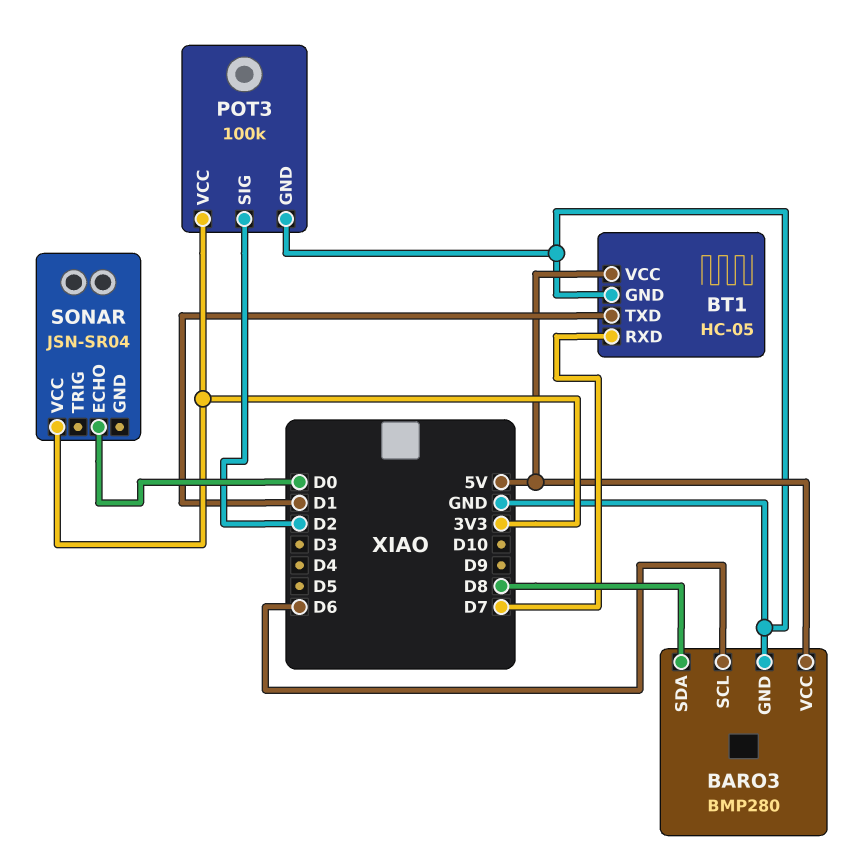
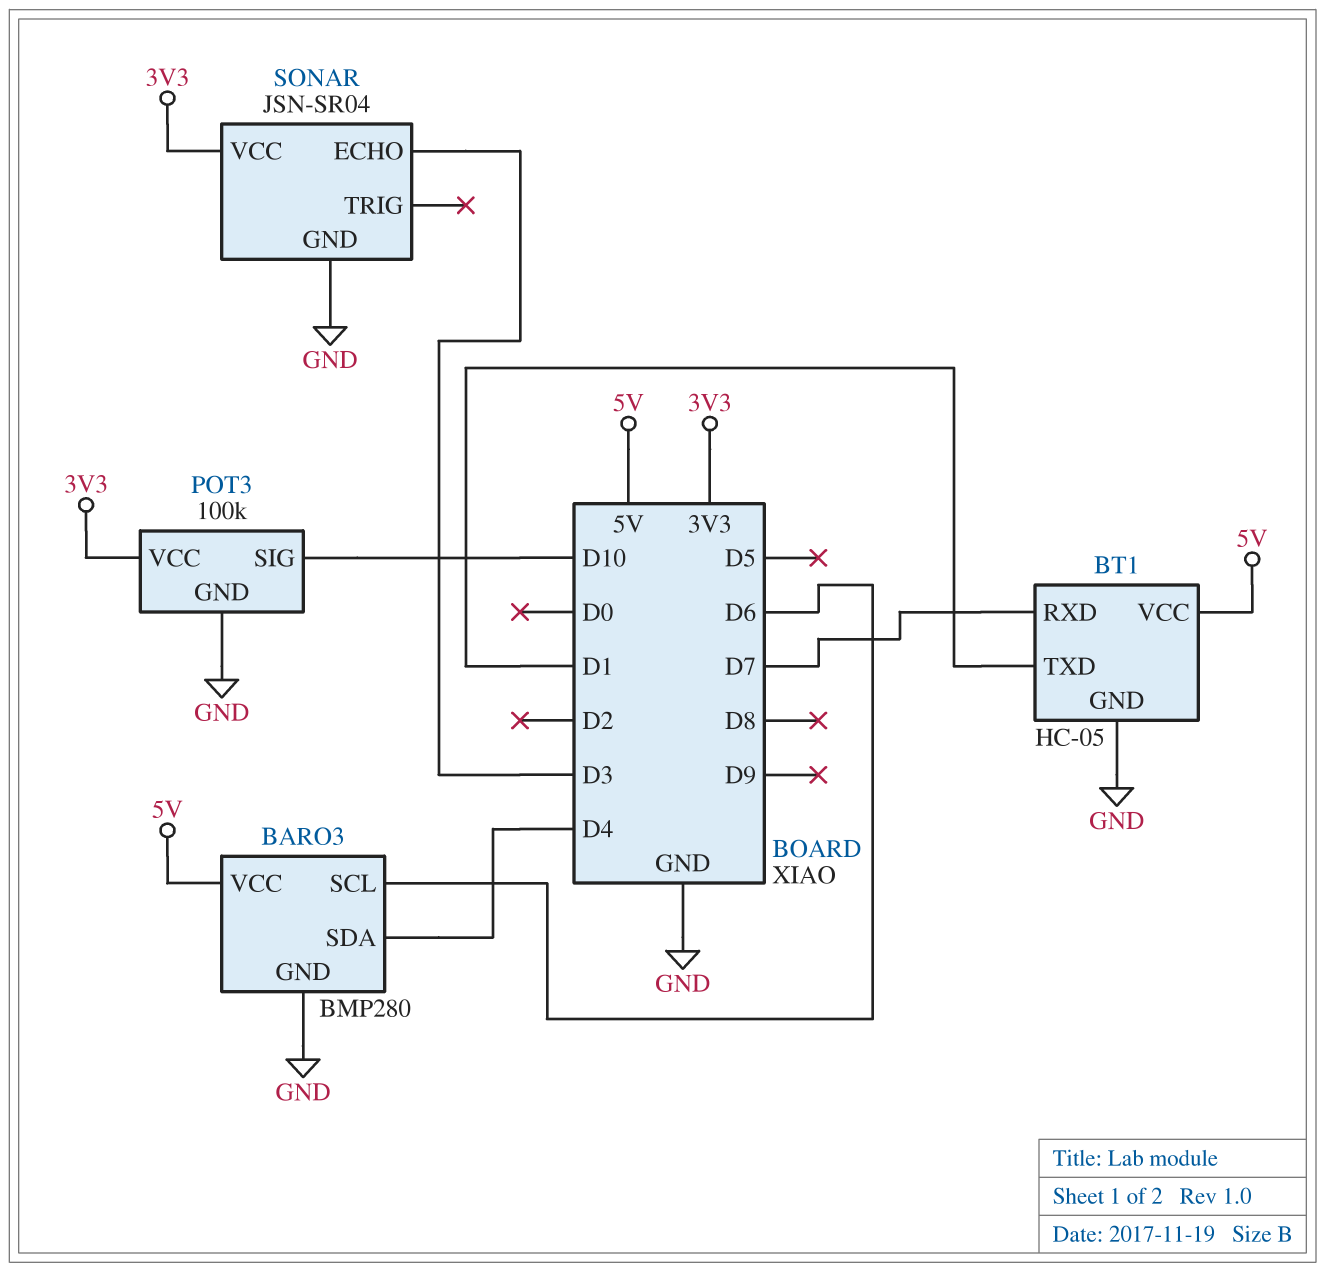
BARO3 pin SDA: D8 -> D4
POT3 pin SIG: D2 -> D10
SONAR pin ECHO: D0 -> D3
SONAR pin GND: none -> GND

